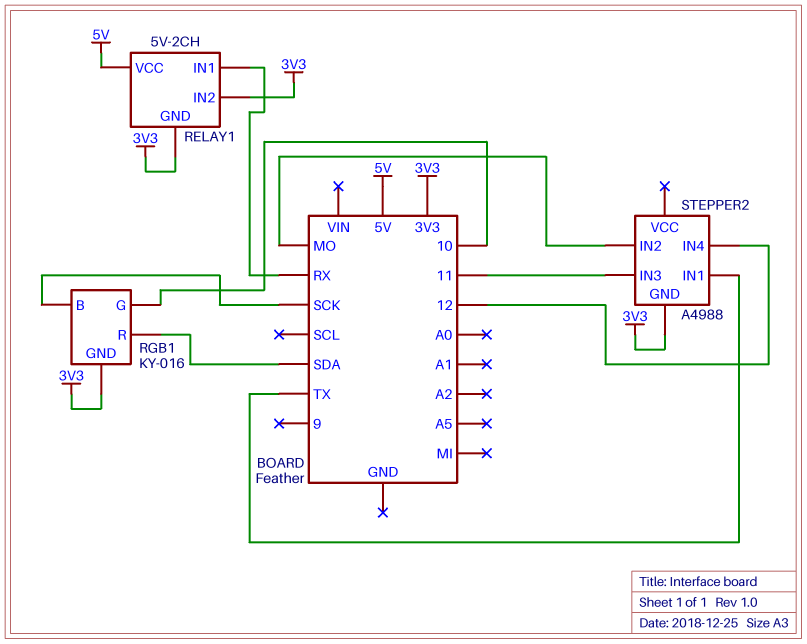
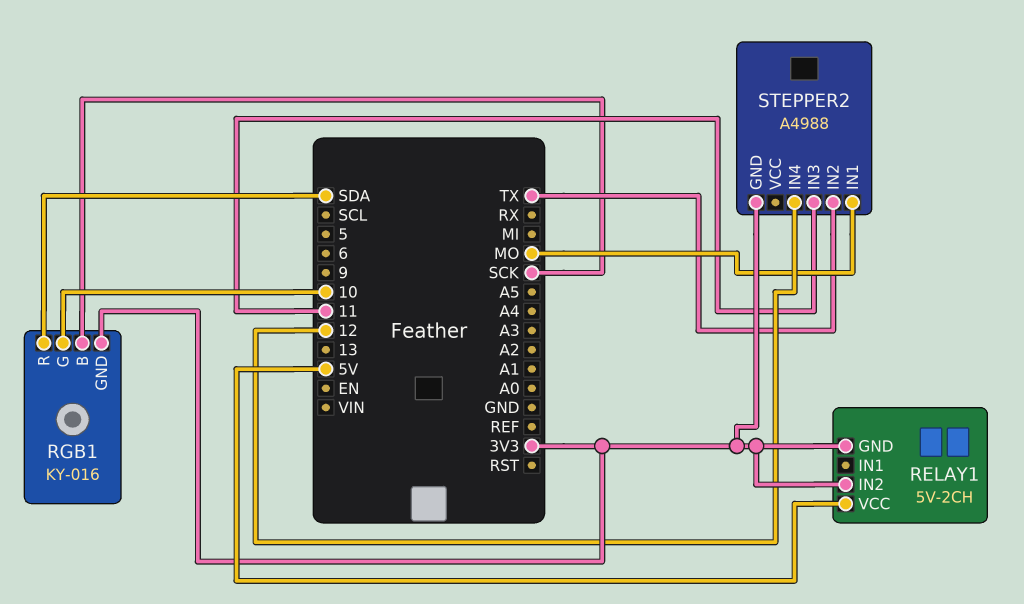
RELAY1 pin IN1: RX -> none
STEPPER2 pin IN1: TX -> MO
STEPPER2 pin IN2: MO -> TX

